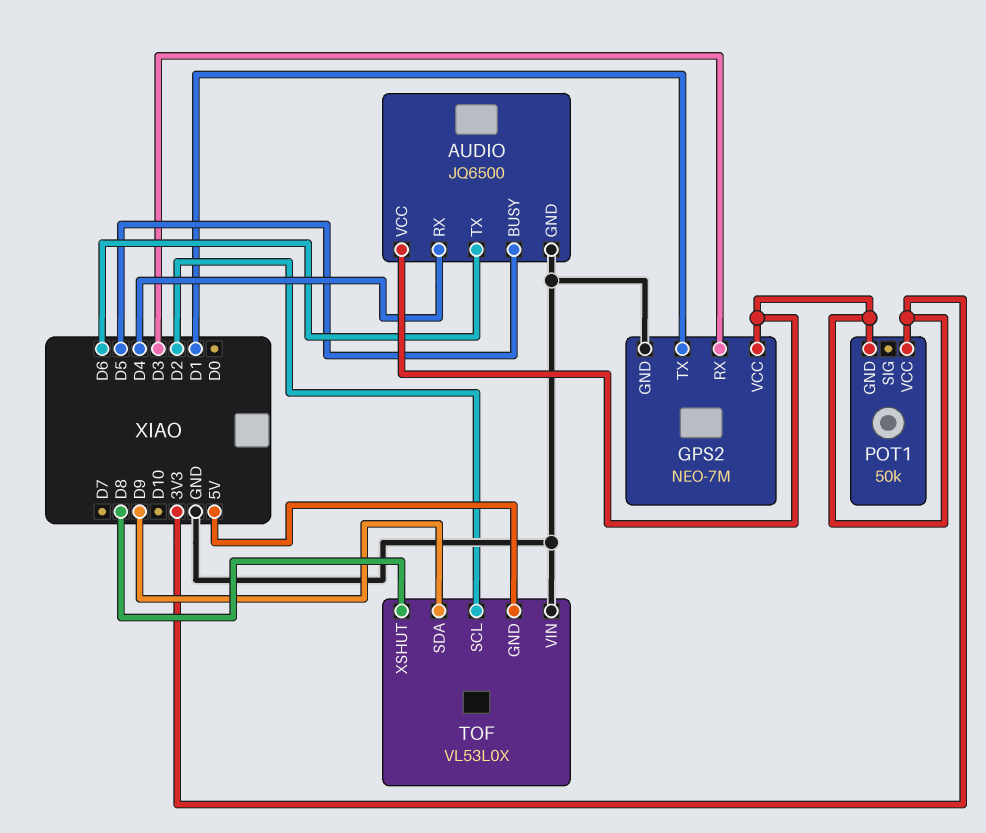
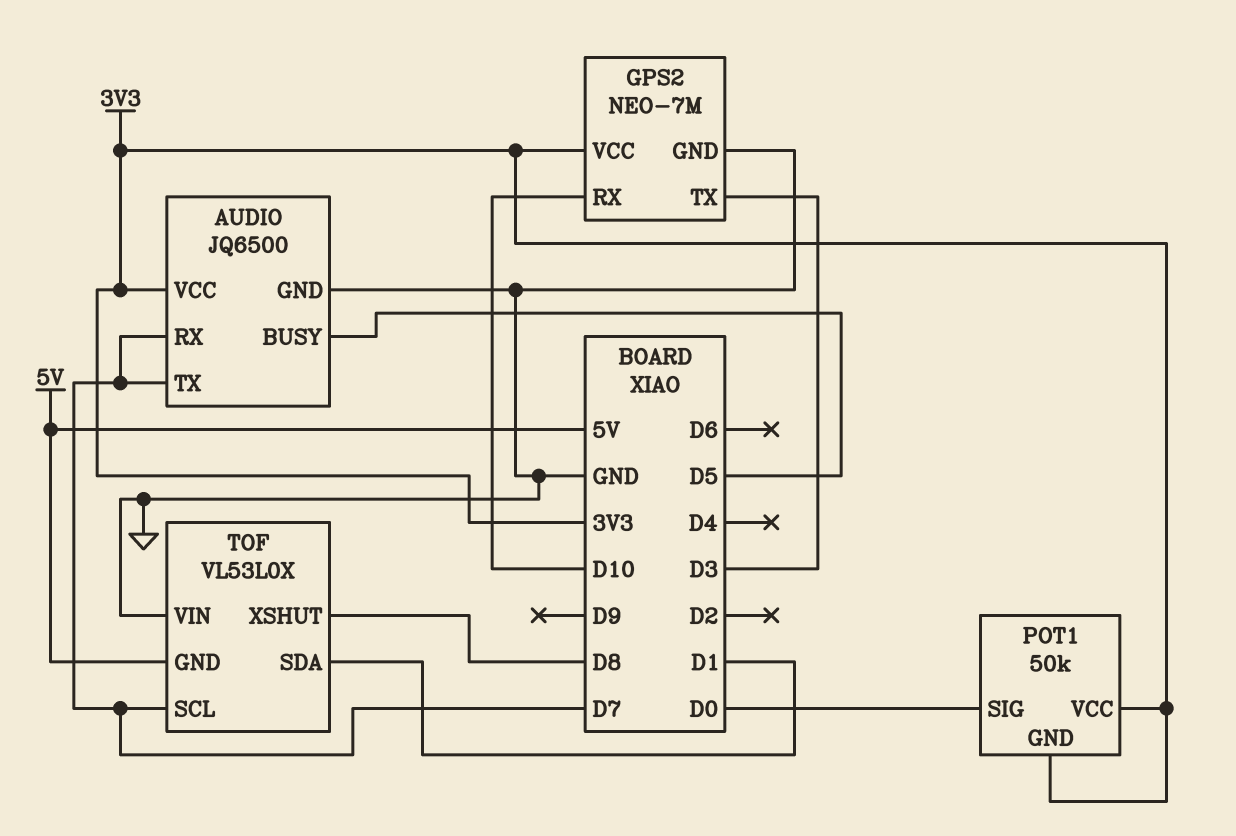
AUDIO pin RX: D4 -> D7
AUDIO pin TX: D6 -> D7
GPS2 pin RX: D3 -> D10
GPS2 pin TX: D1 -> D3
POT1 pin SIG: none -> D0
TOF pin SCL: D2 -> D7
TOF pin SDA: D9 -> D1

